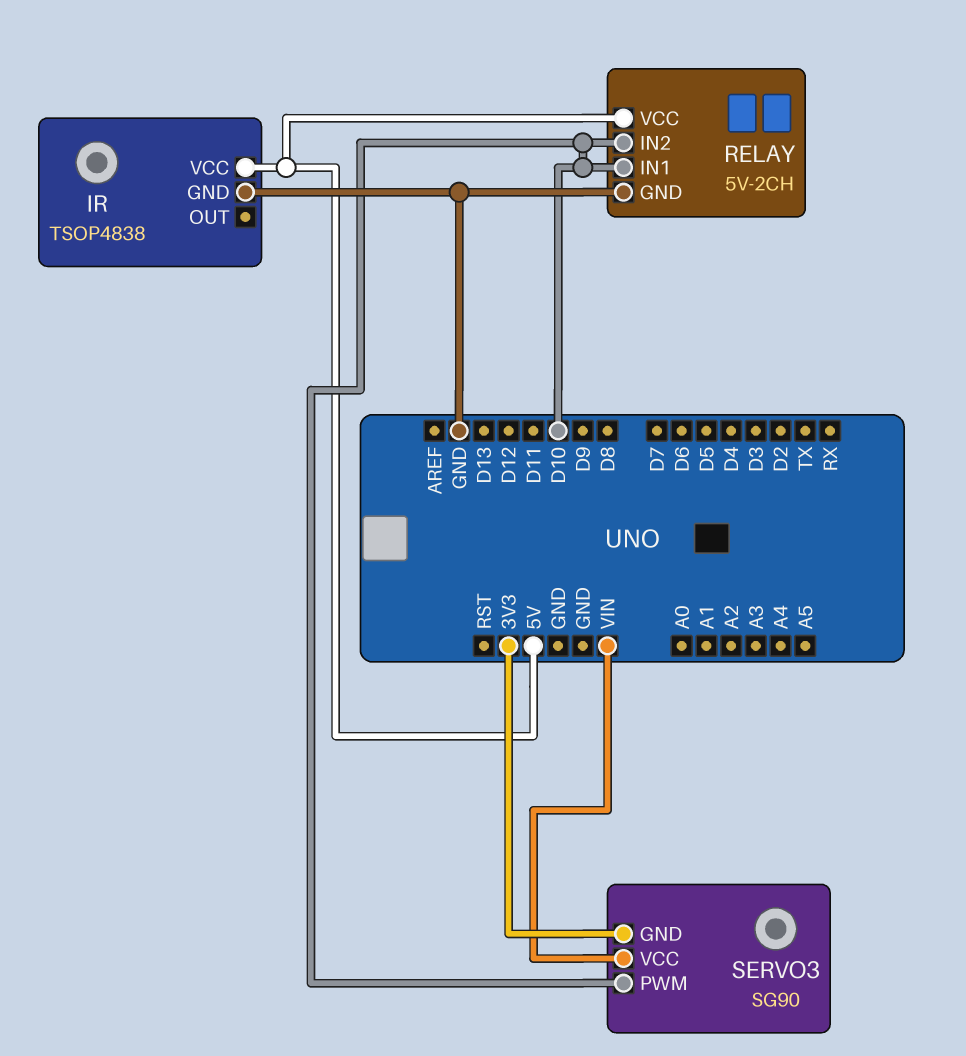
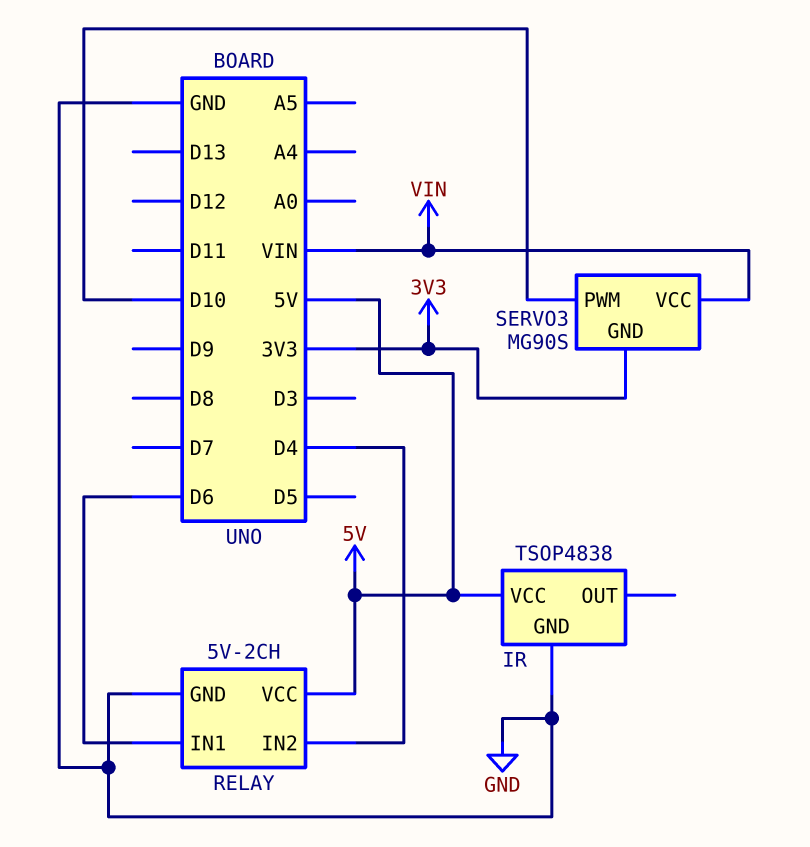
RELAY pin IN1: D10 -> D6
RELAY pin IN2: D10 -> D4
SERVO3: SG90 -> MG90S

